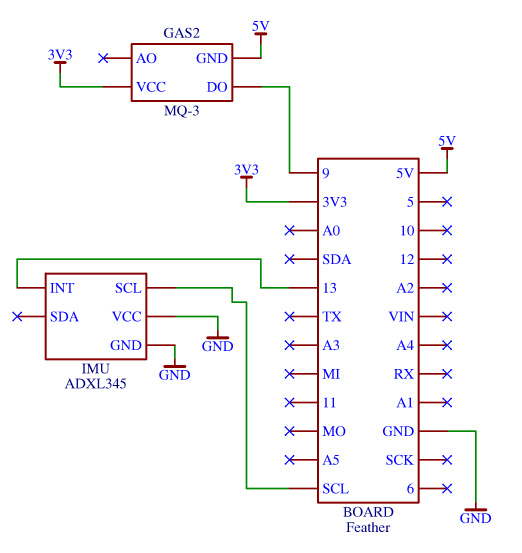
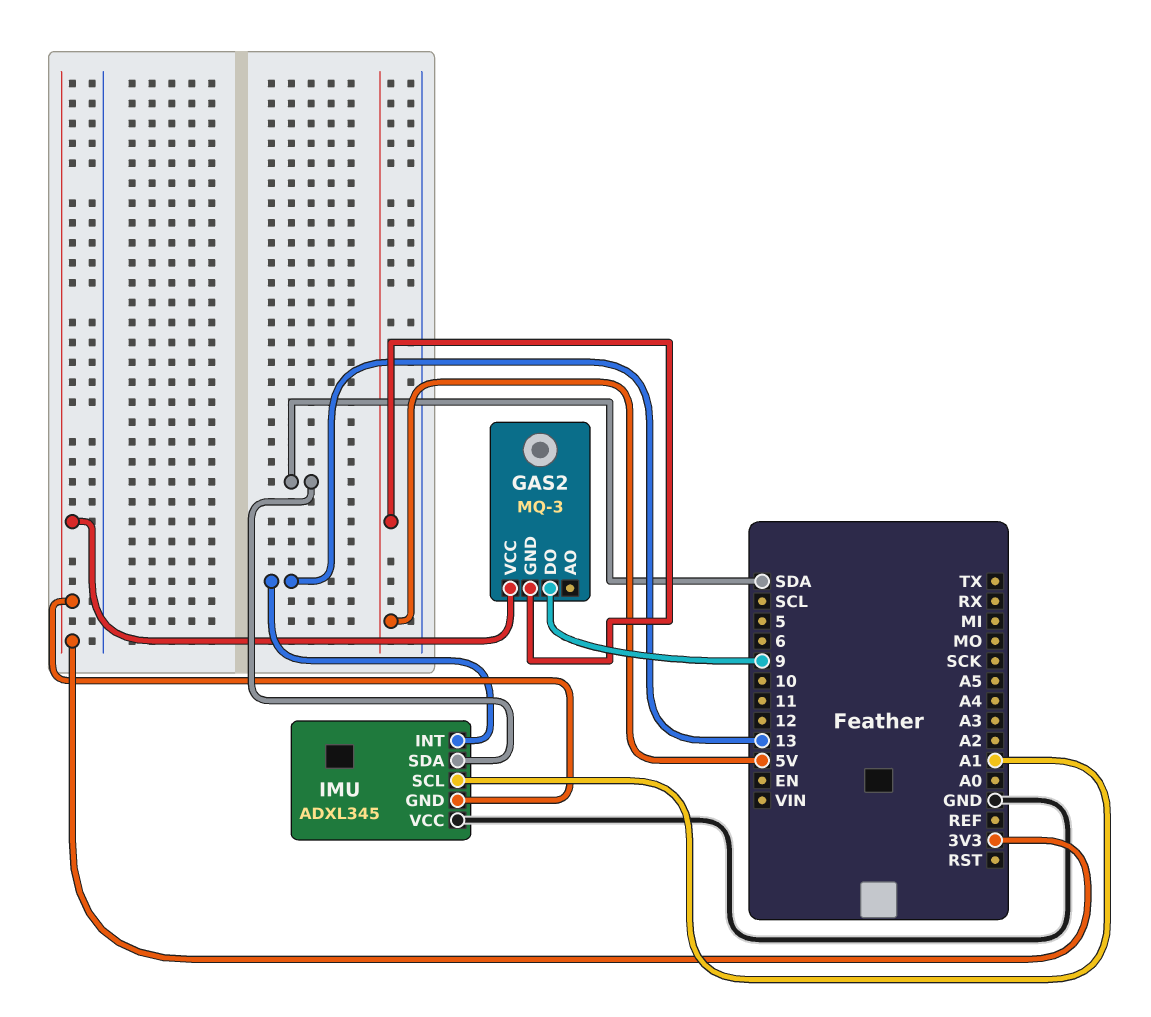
IMU pin GND: GND -> 3V3
IMU pin SCL: SCL -> A1
IMU pin SDA: none -> SDA

